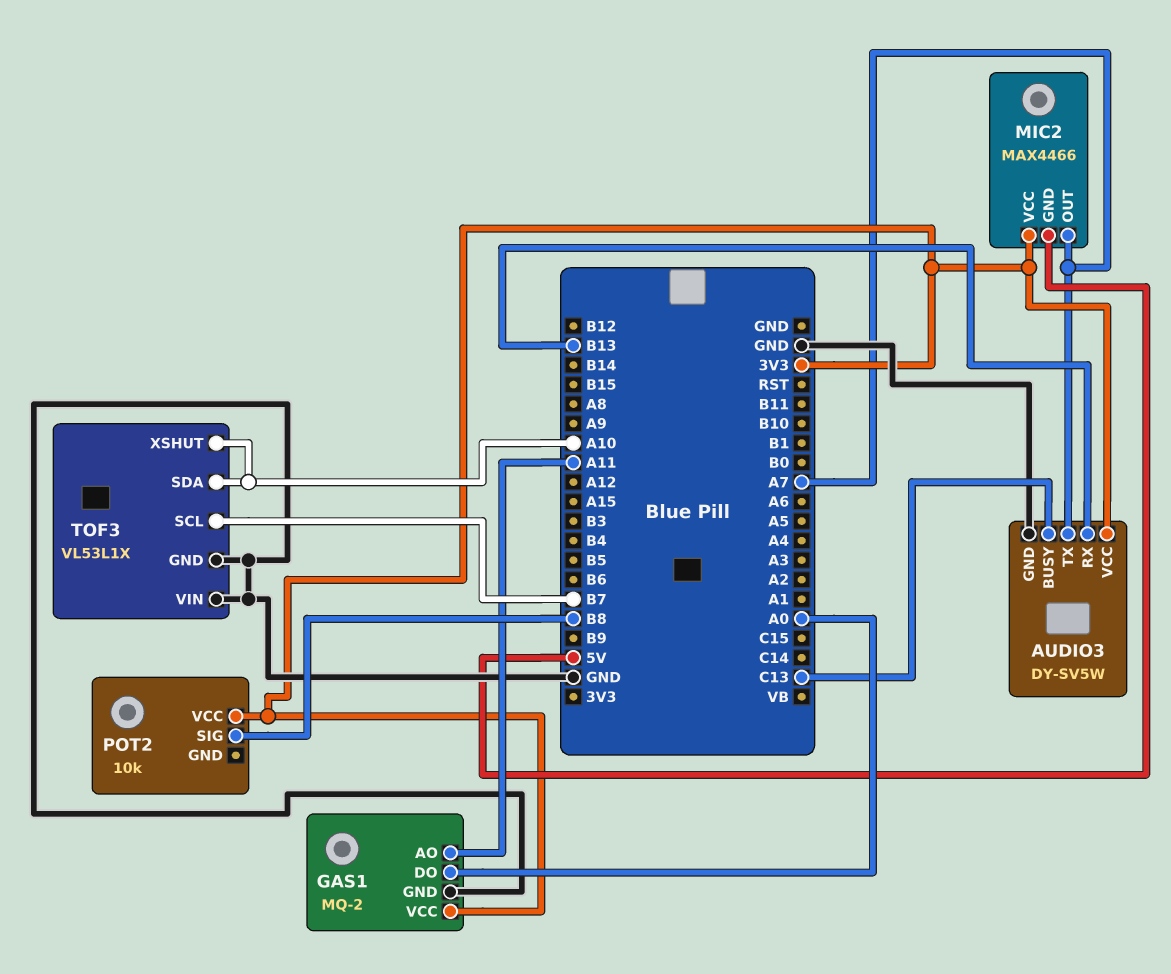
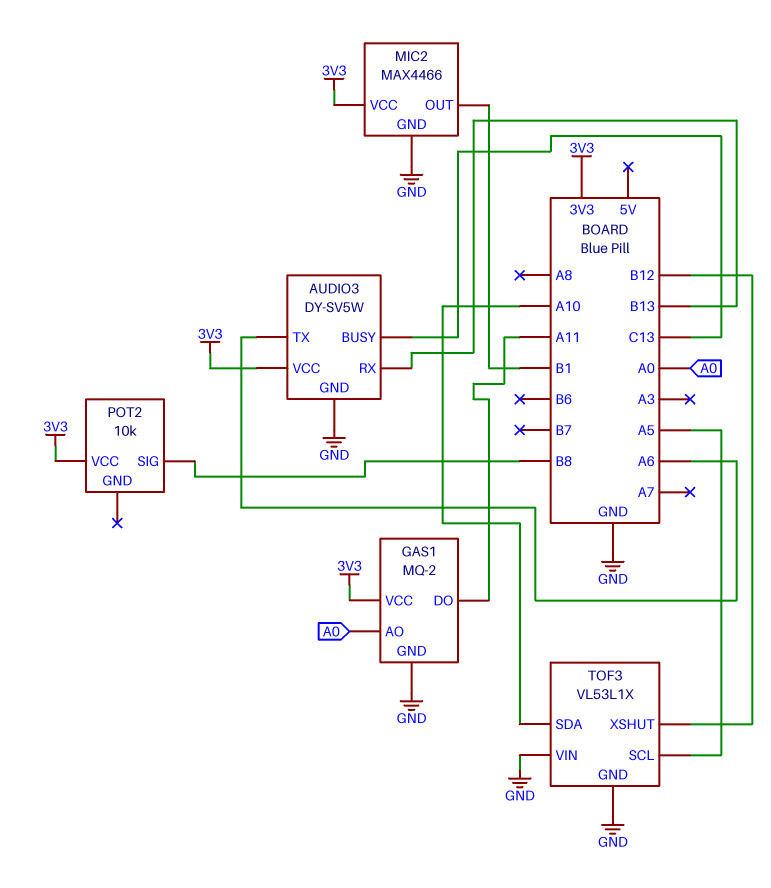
AUDIO3 pin TX: A7 -> A6
GAS1 pin AO: A11 -> A0
GAS1 pin DO: A0 -> A11
MIC2 pin GND: 5V -> GND
MIC2 pin OUT: A7 -> B1
TOF3 pin SCL: B7 -> A5
TOF3 pin XSHUT: A10 -> B12

